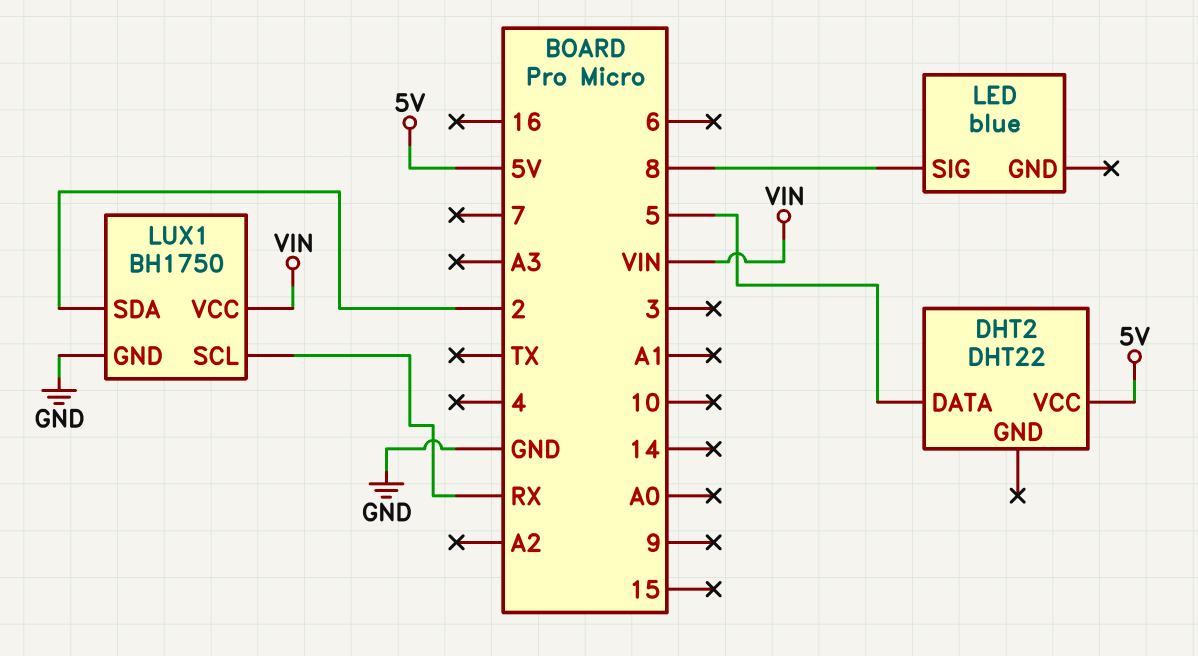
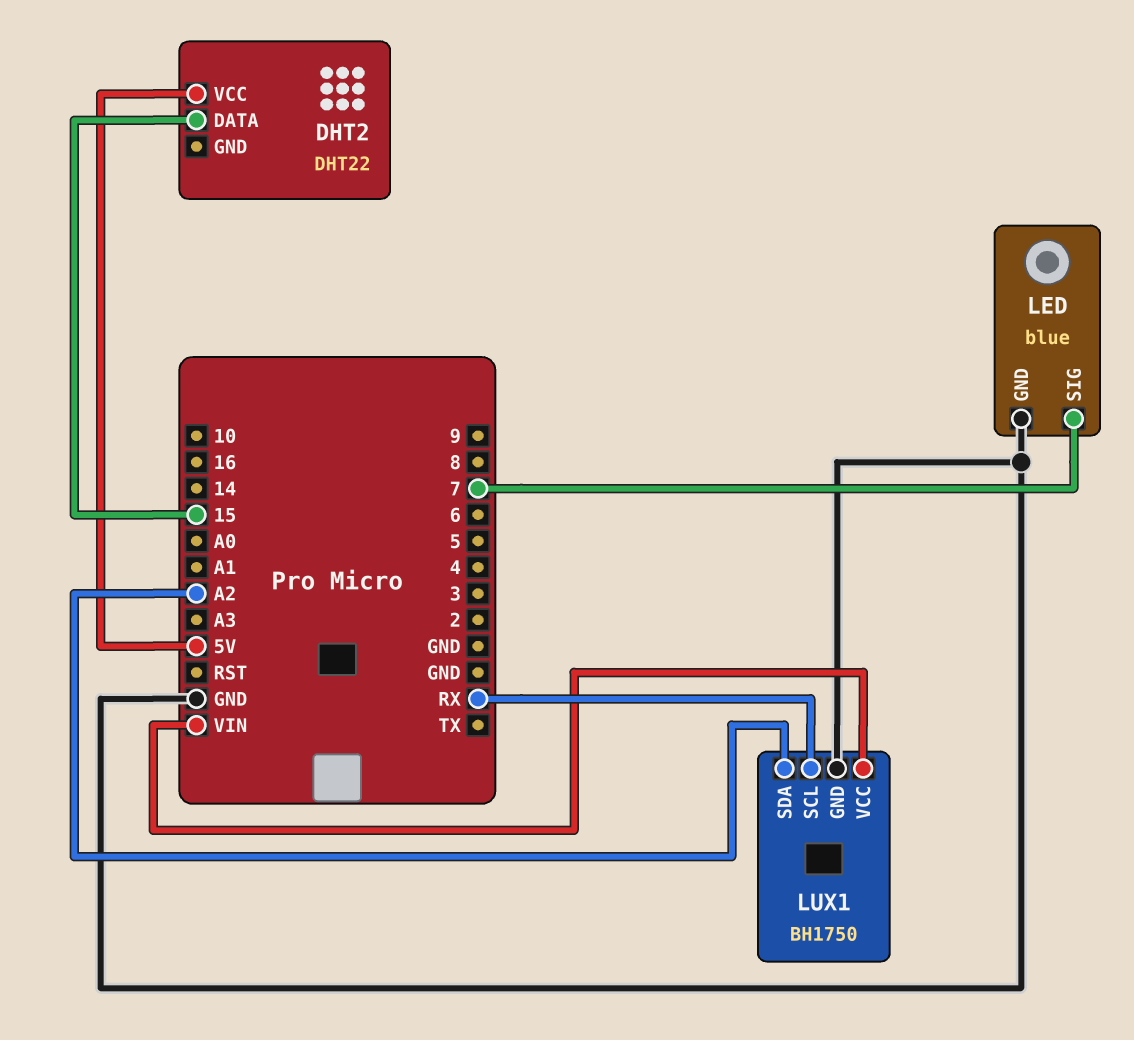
DHT2 pin DATA: 5 -> 15
LED pin GND: none -> GND
LED pin SIG: 8 -> 7
LUX1 pin SDA: 2 -> A2

